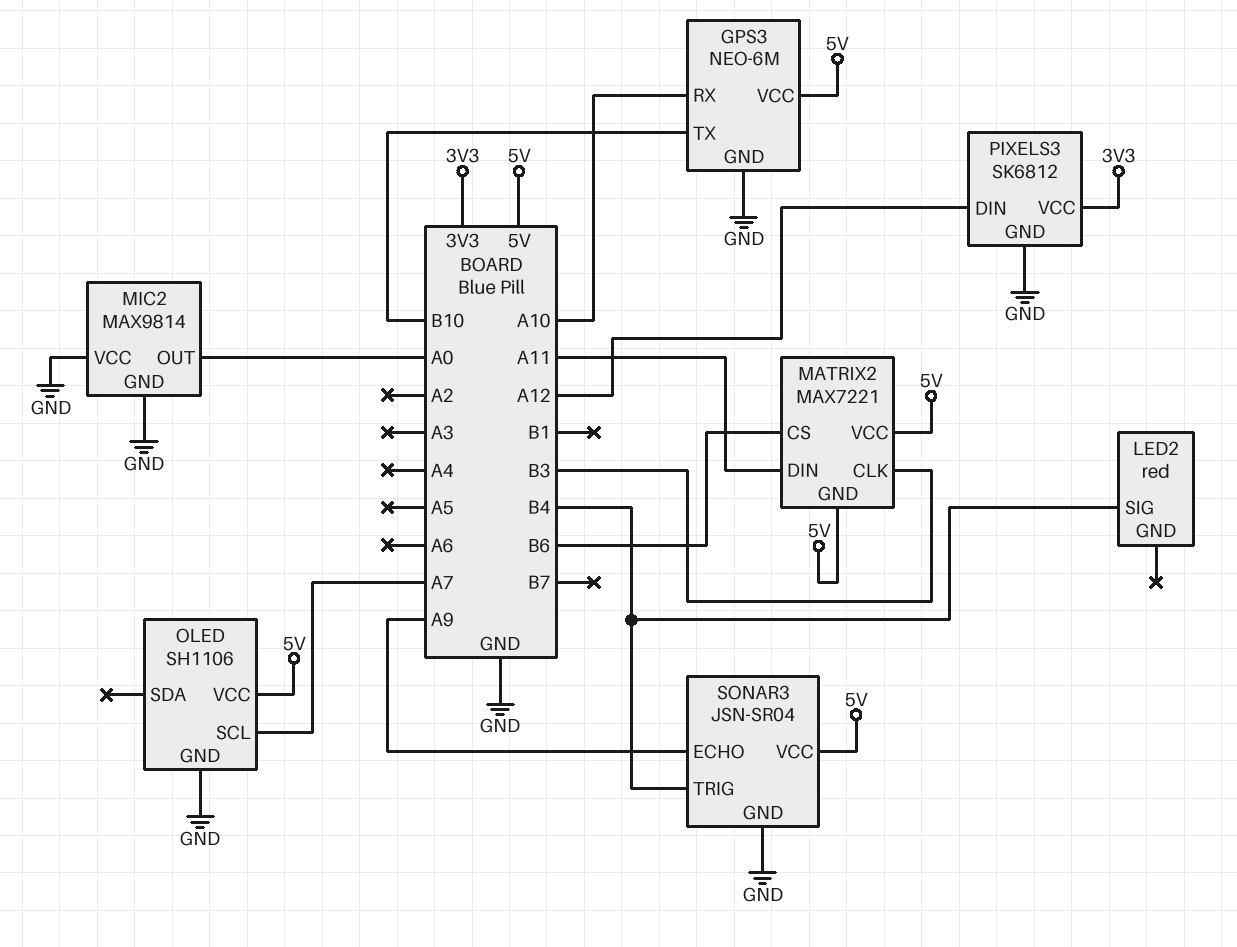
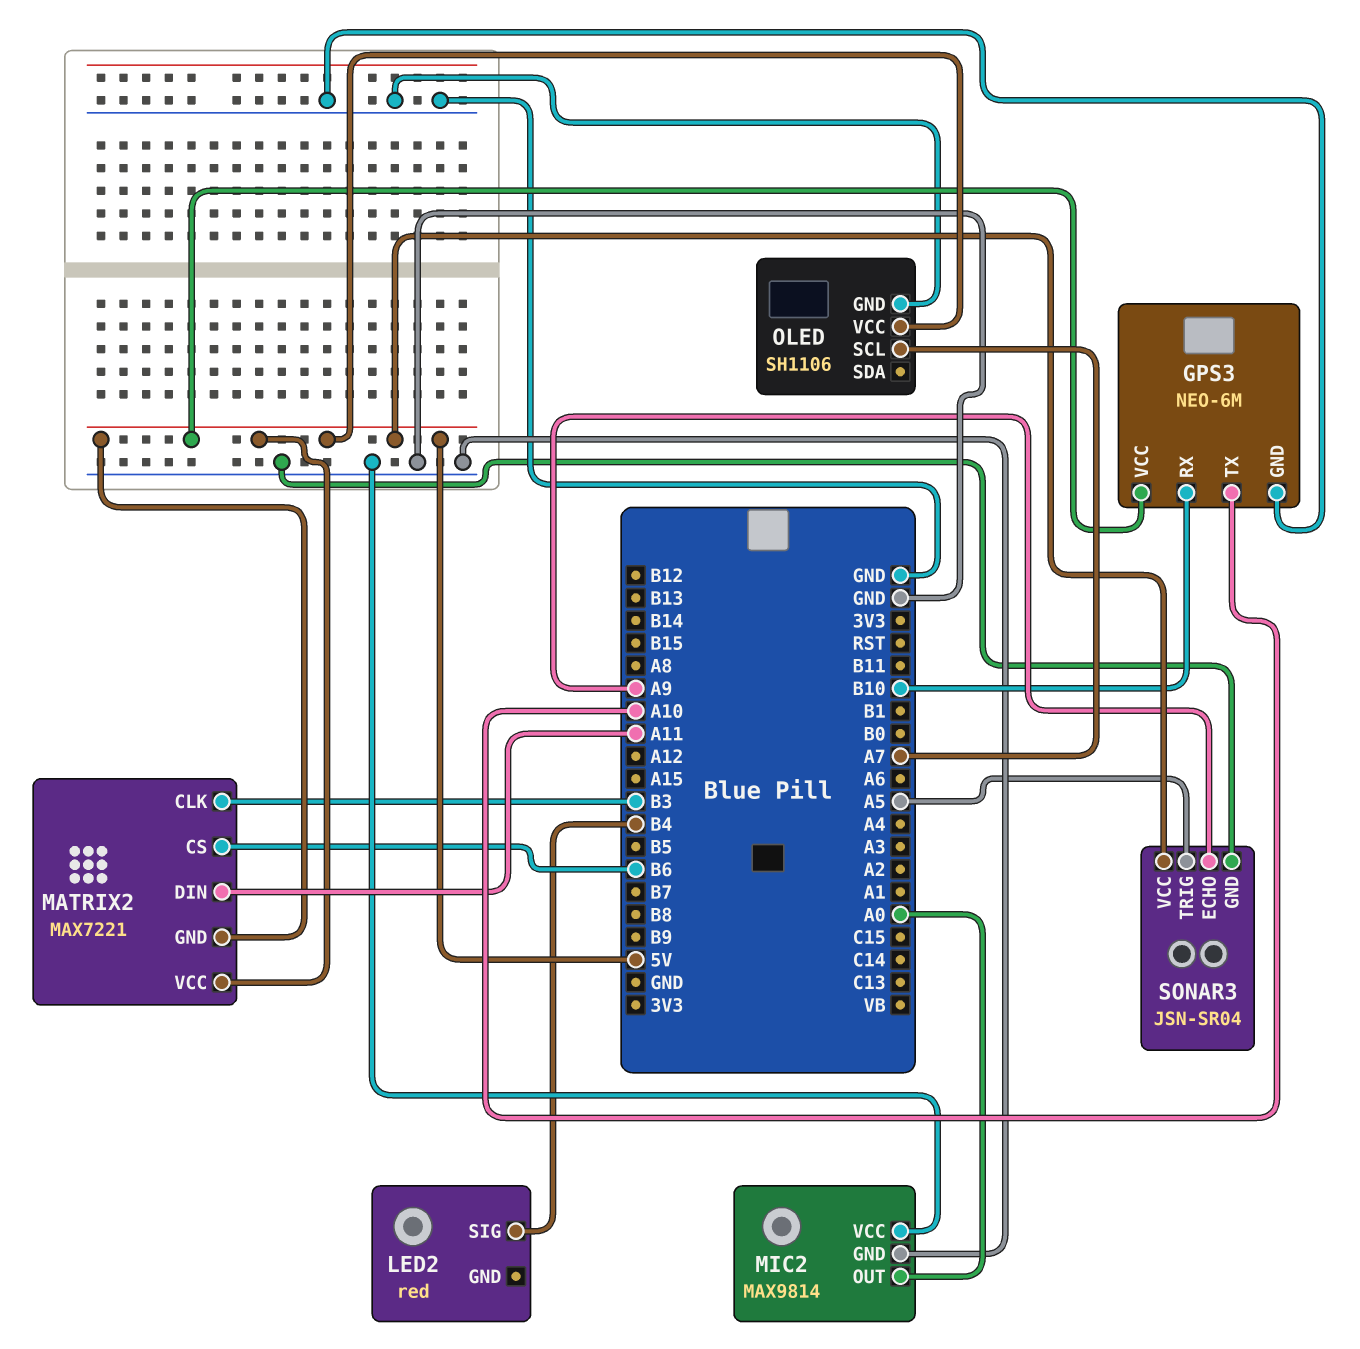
GPS3 pin RX: A10 -> B10
GPS3 pin TX: B10 -> A10
PIXELS3: SK6812 -> none
PIXELS3 pin DIN: A12 -> none
PIXELS3 pin GND: GND -> none
PIXELS3 pin VCC: 3V3 -> none
SONAR3 pin TRIG: B4 -> A5

